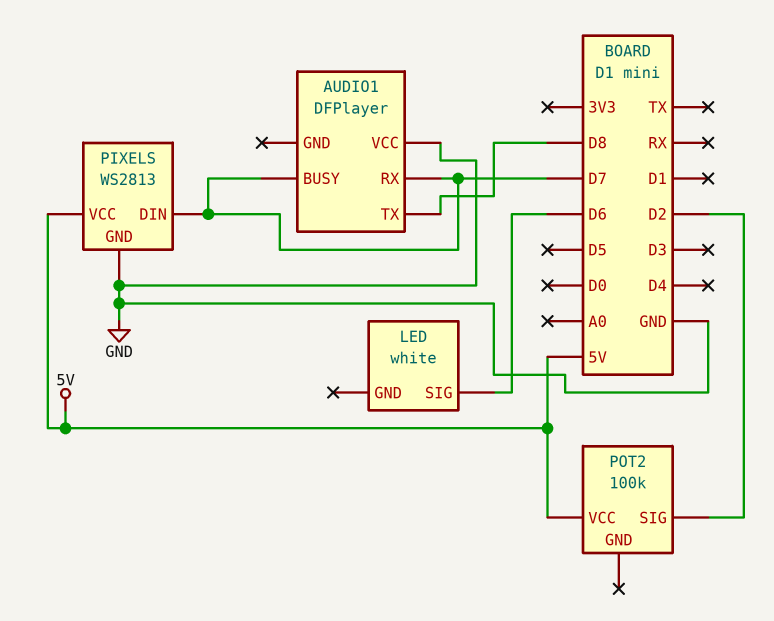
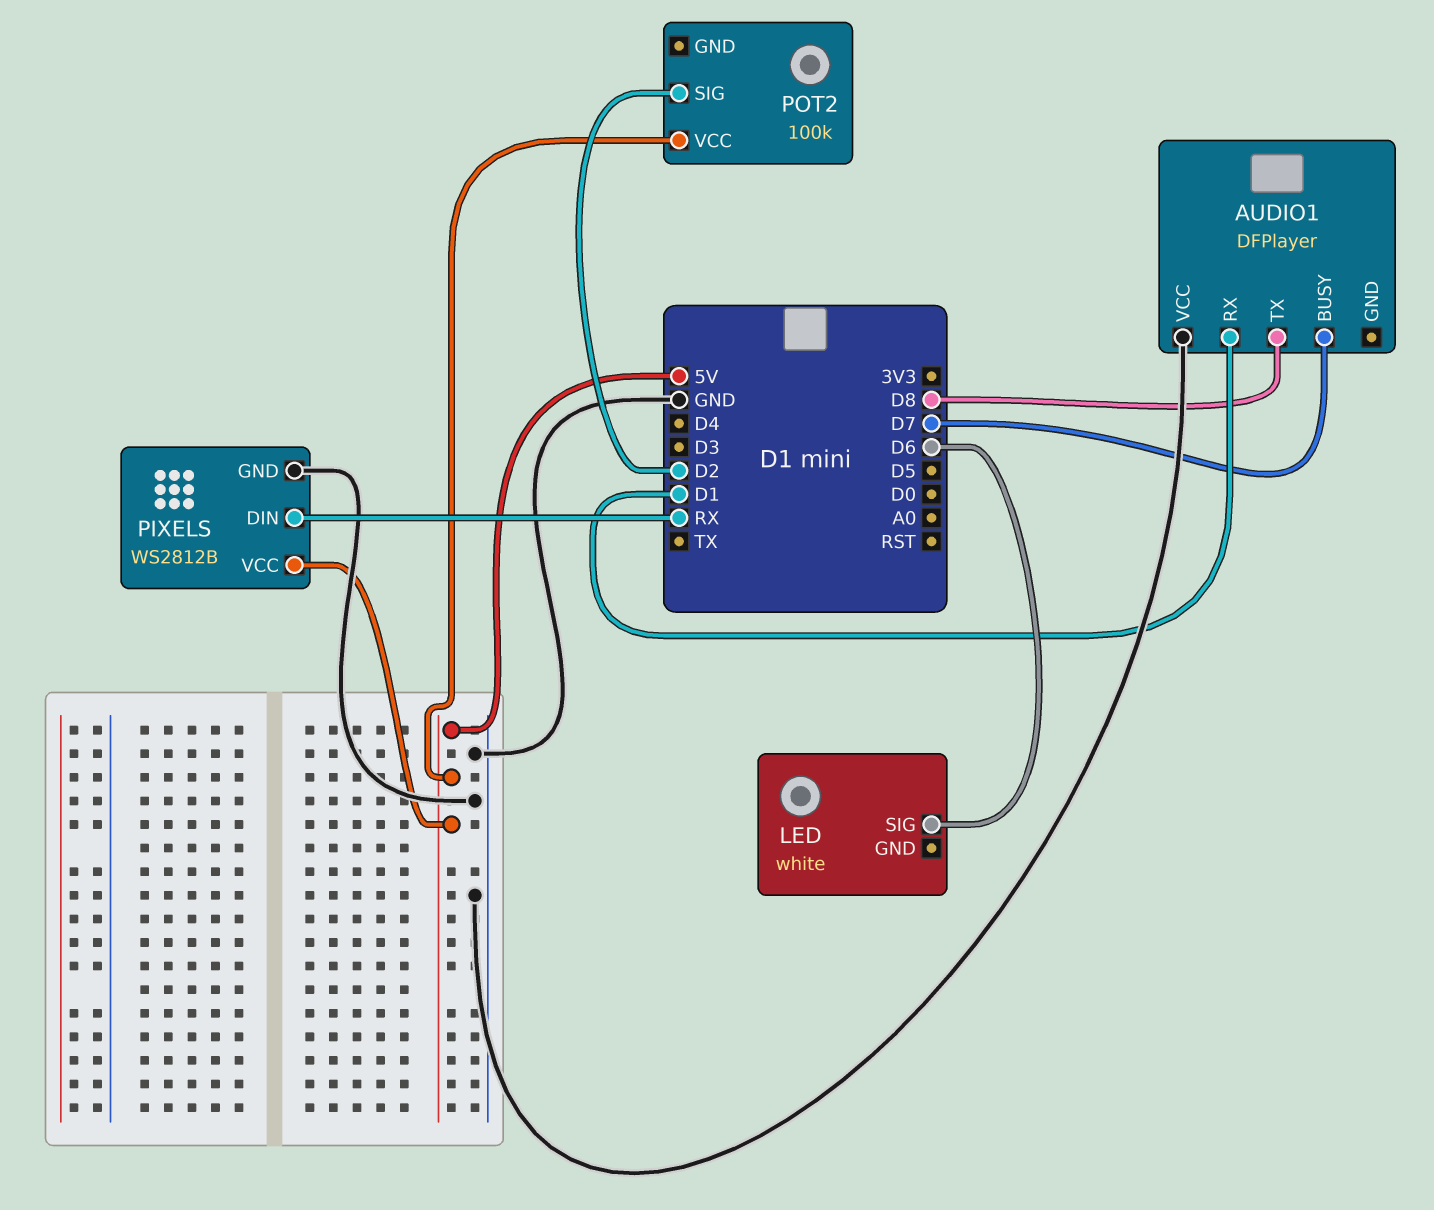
AUDIO1 pin RX: D7 -> D1
PIXELS: WS2813 -> WS2812B
PIXELS pin DIN: D7 -> RX

